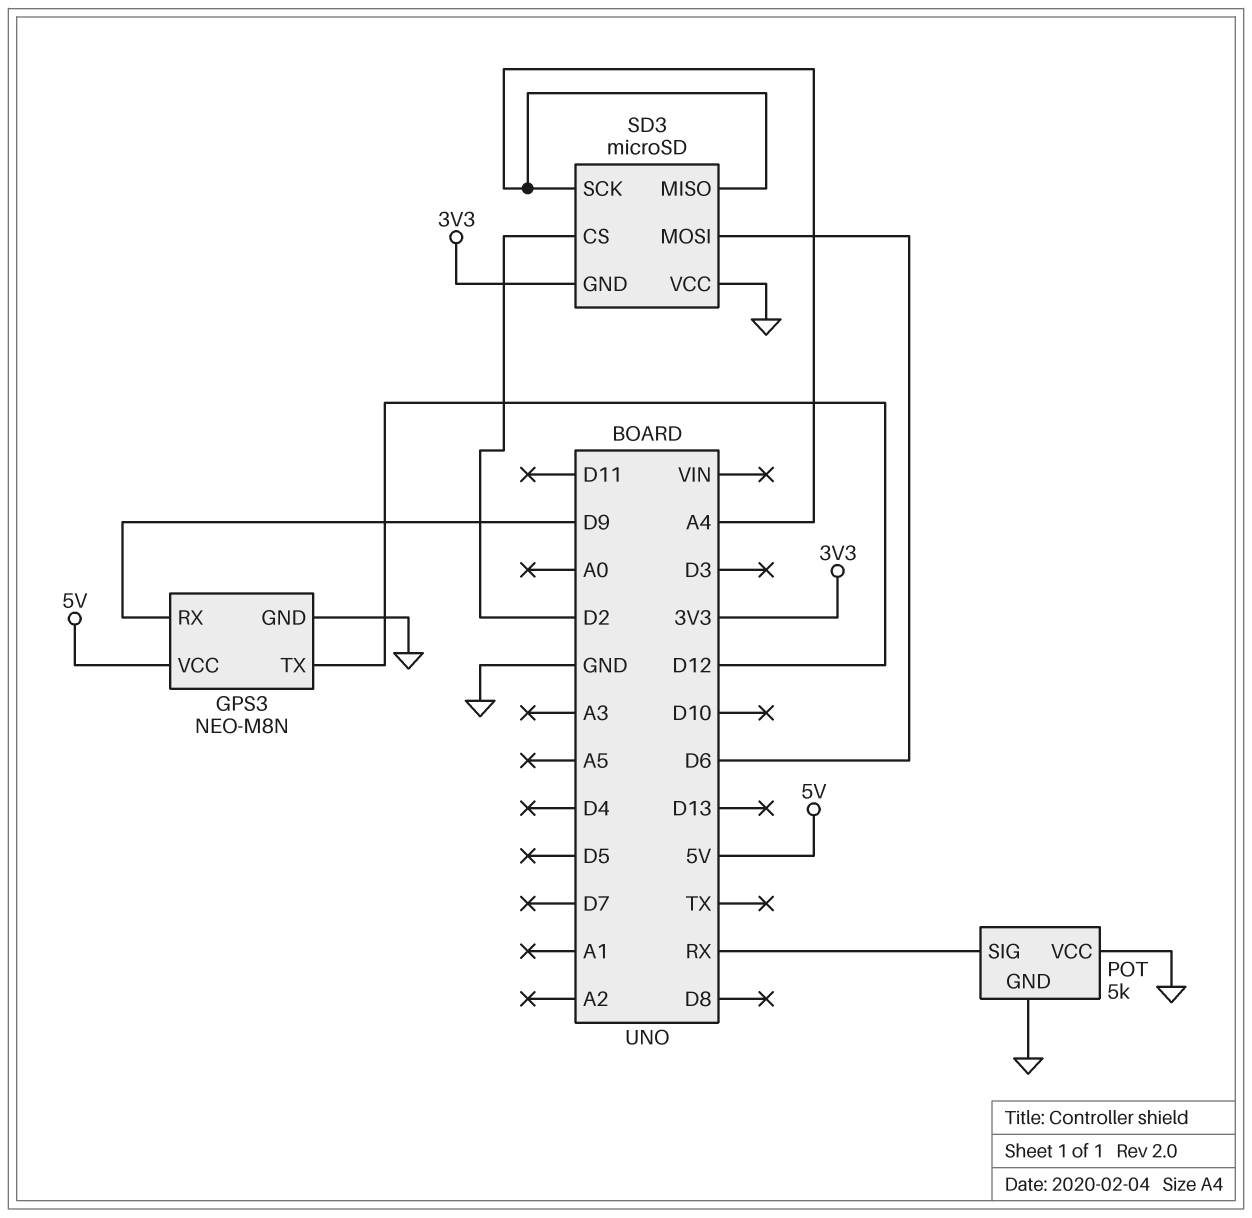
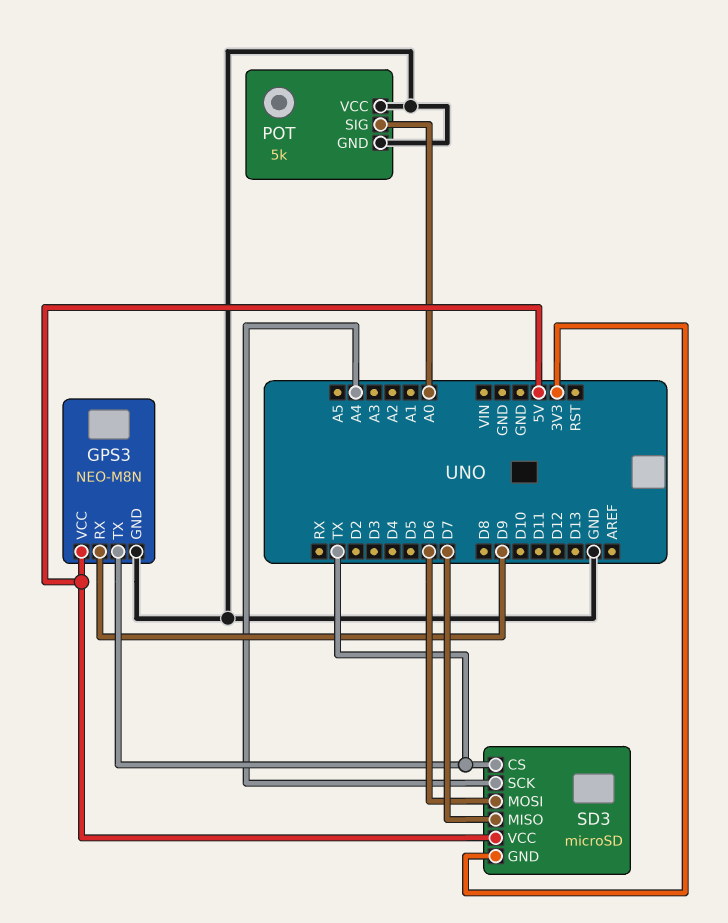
GPS3 pin TX: D12 -> TX
POT pin SIG: RX -> A0
SD3 pin CS: D2 -> TX
SD3 pin MISO: A4 -> D7
SD3 pin VCC: GND -> 5V

